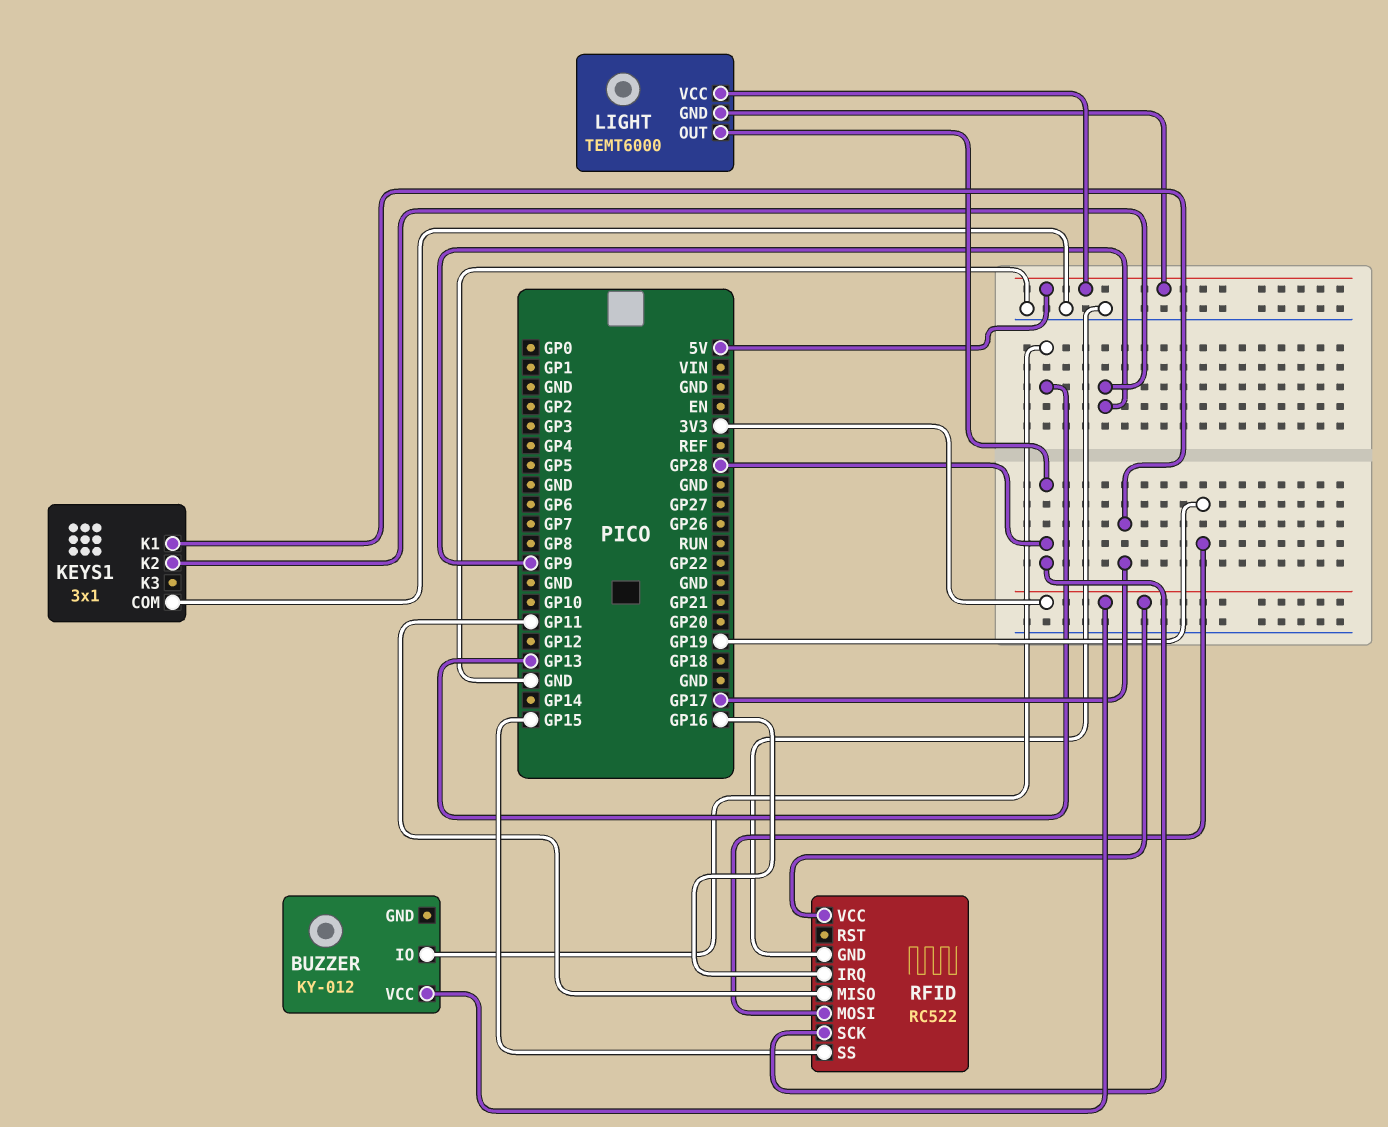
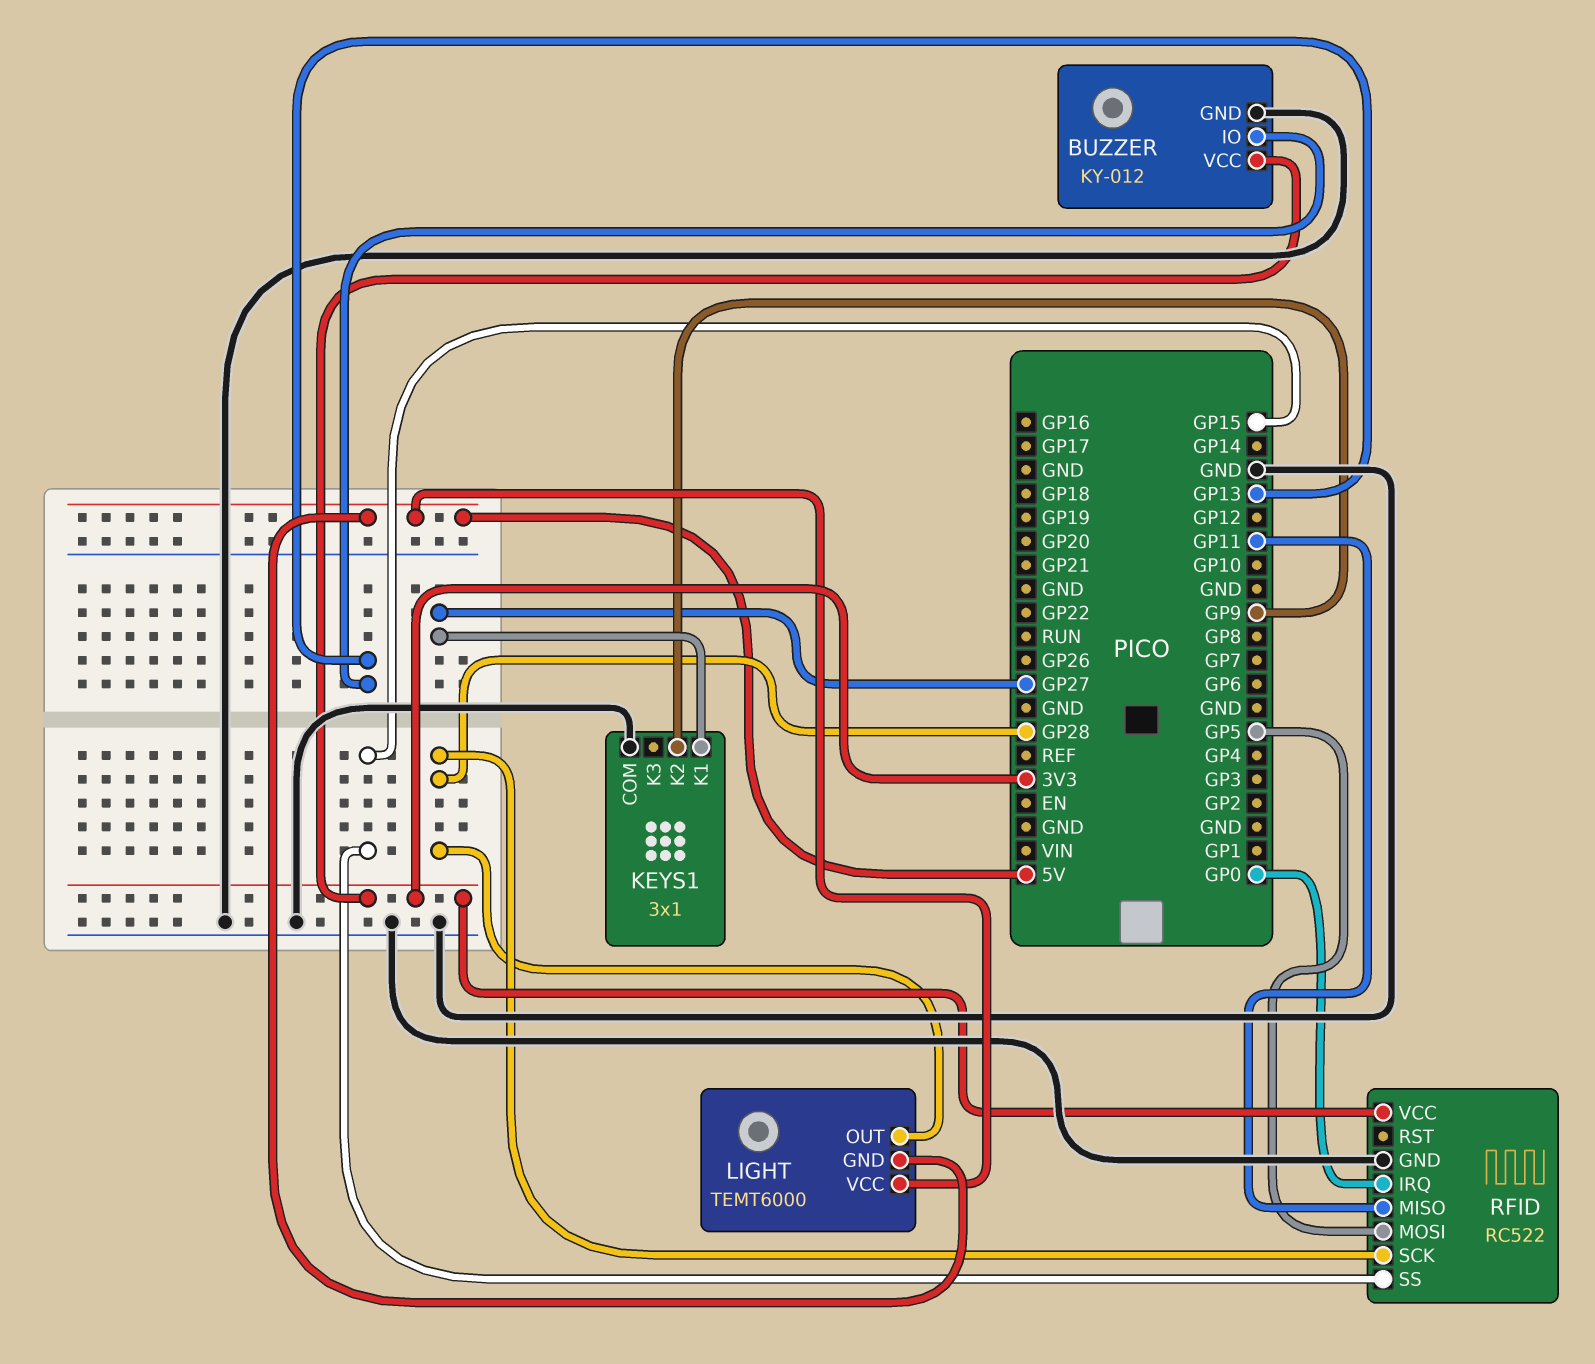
BUZZER pin GND: none -> GND
KEYS1 pin K1: GP17 -> GP27
RFID pin IRQ: GP16 -> GP0
RFID pin MOSI: GP19 -> GP5

